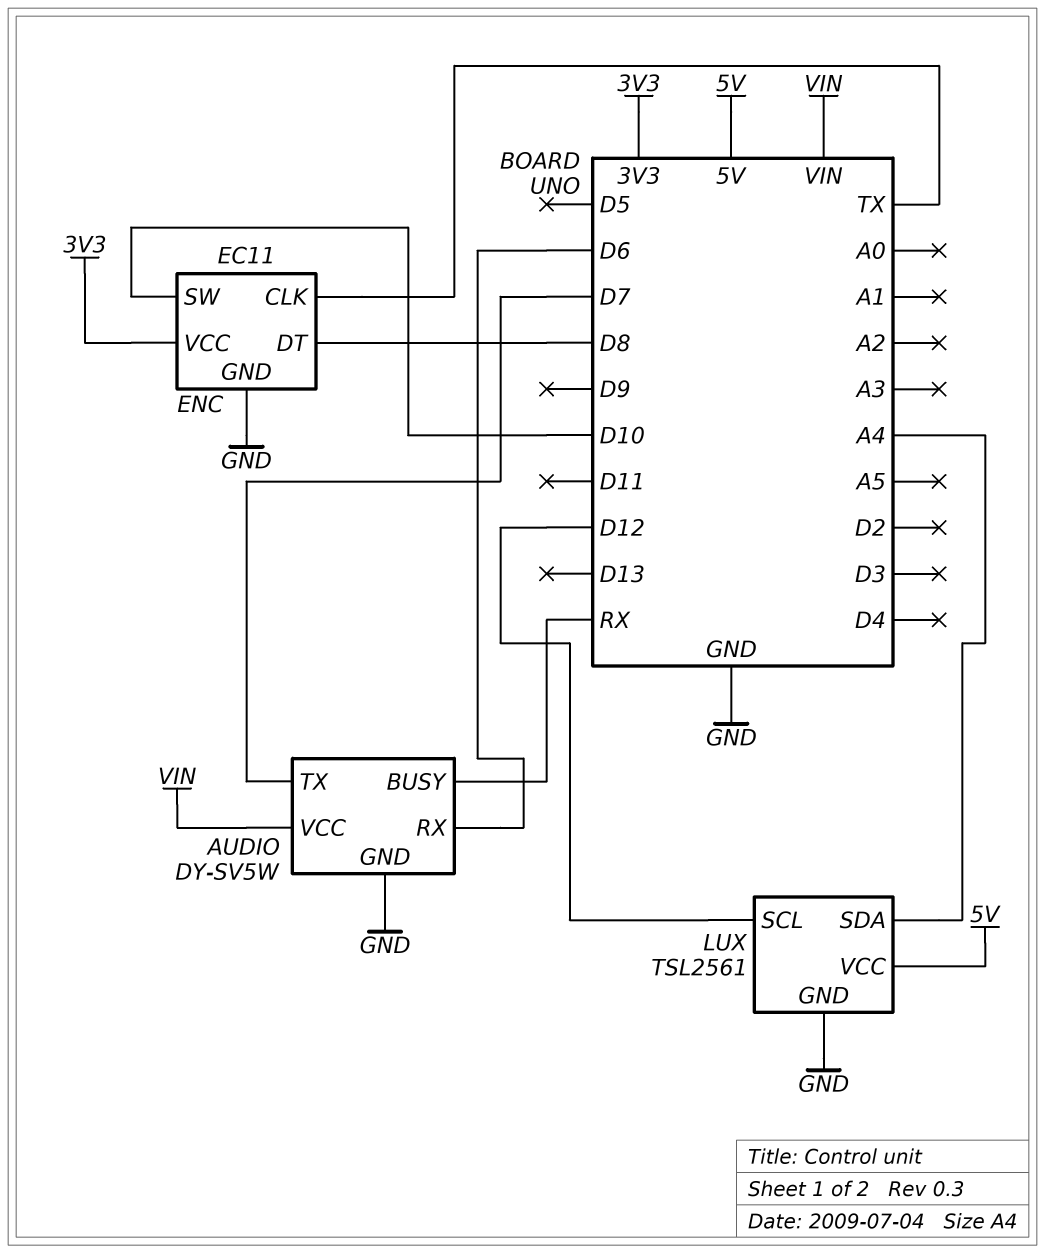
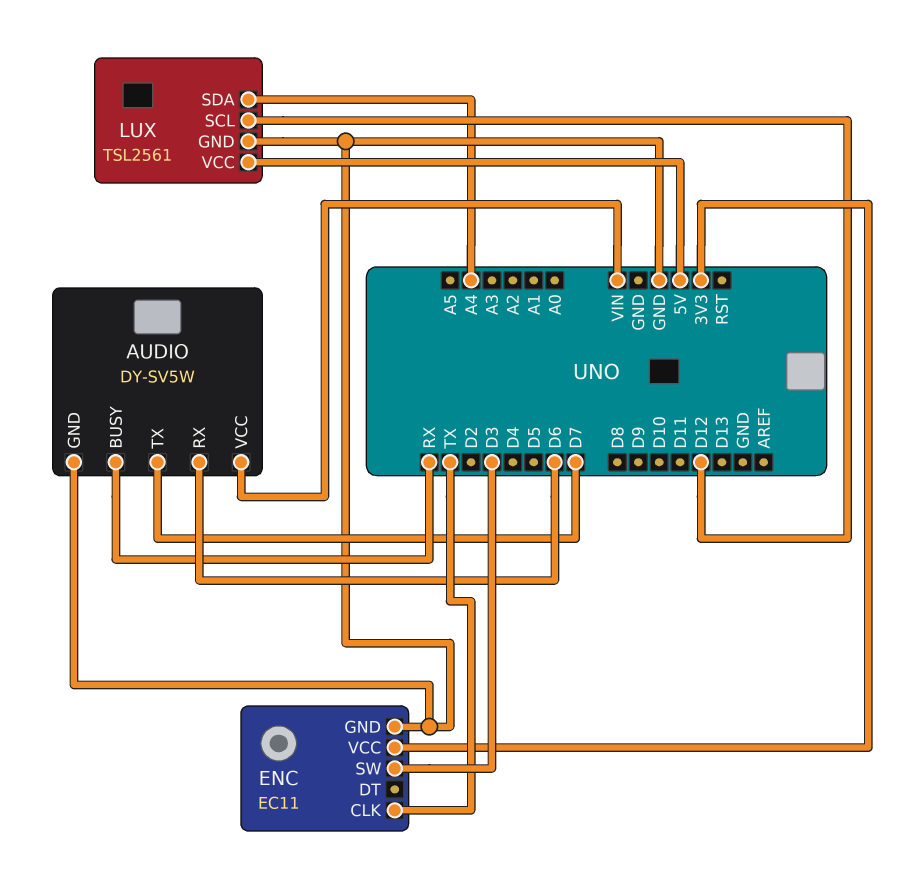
ENC pin DT: D8 -> none
ENC pin SW: D10 -> D3

